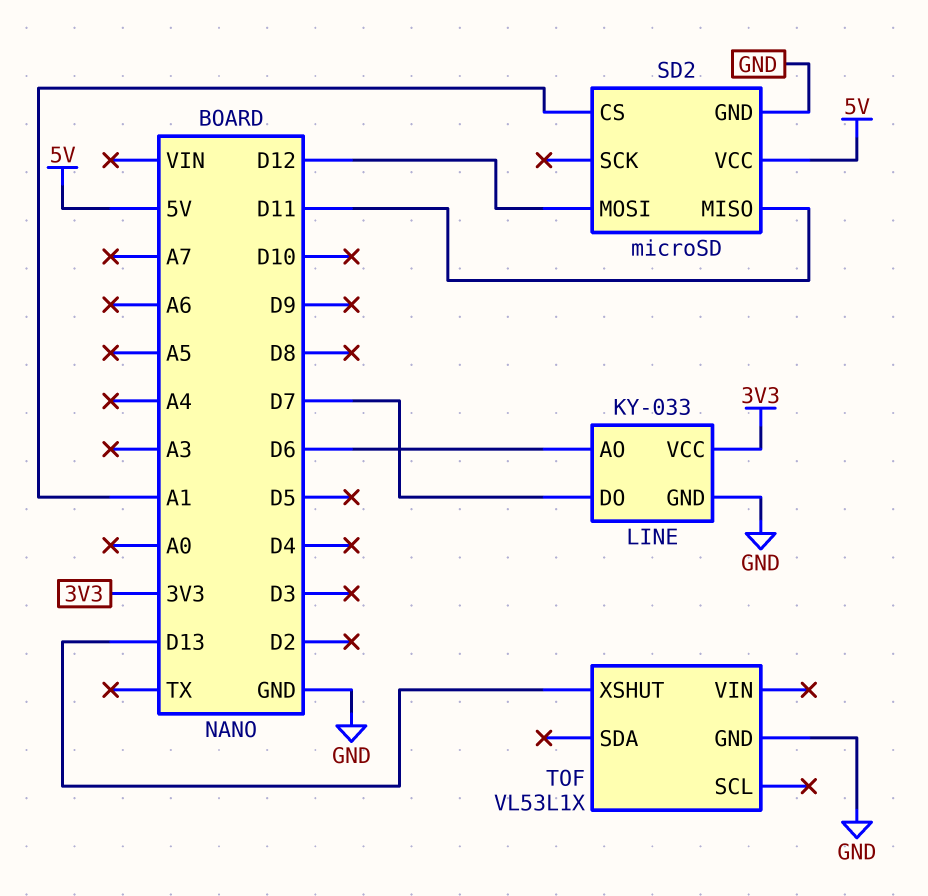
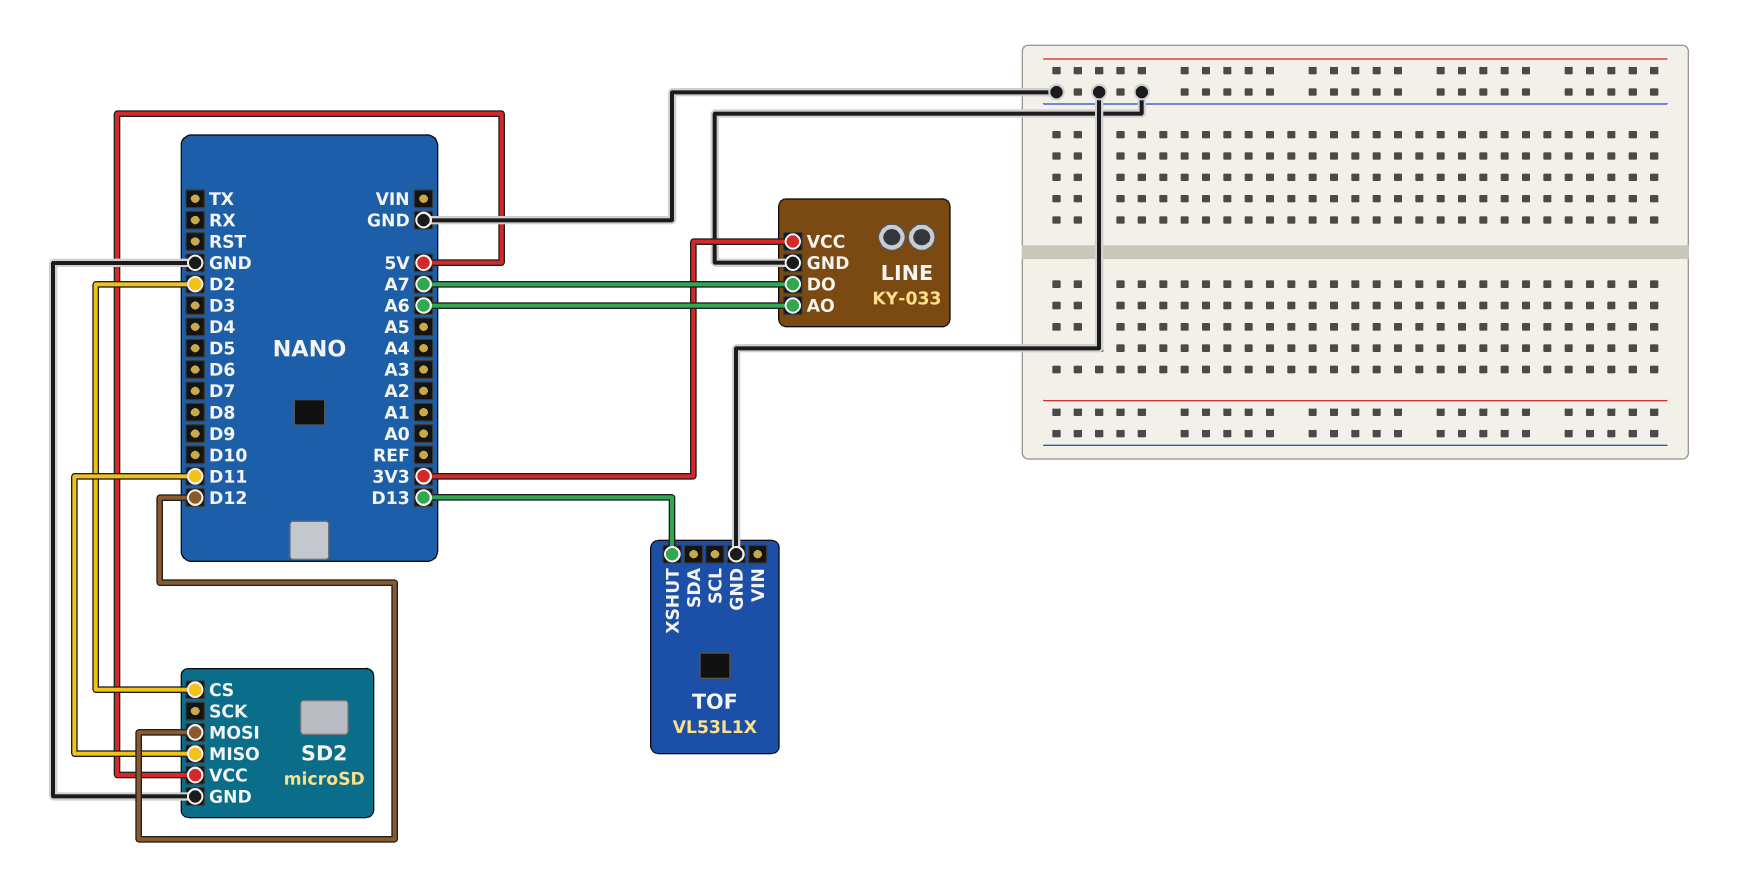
LINE pin AO: D6 -> A6
LINE pin DO: D7 -> A7
SD2 pin CS: A1 -> D2

